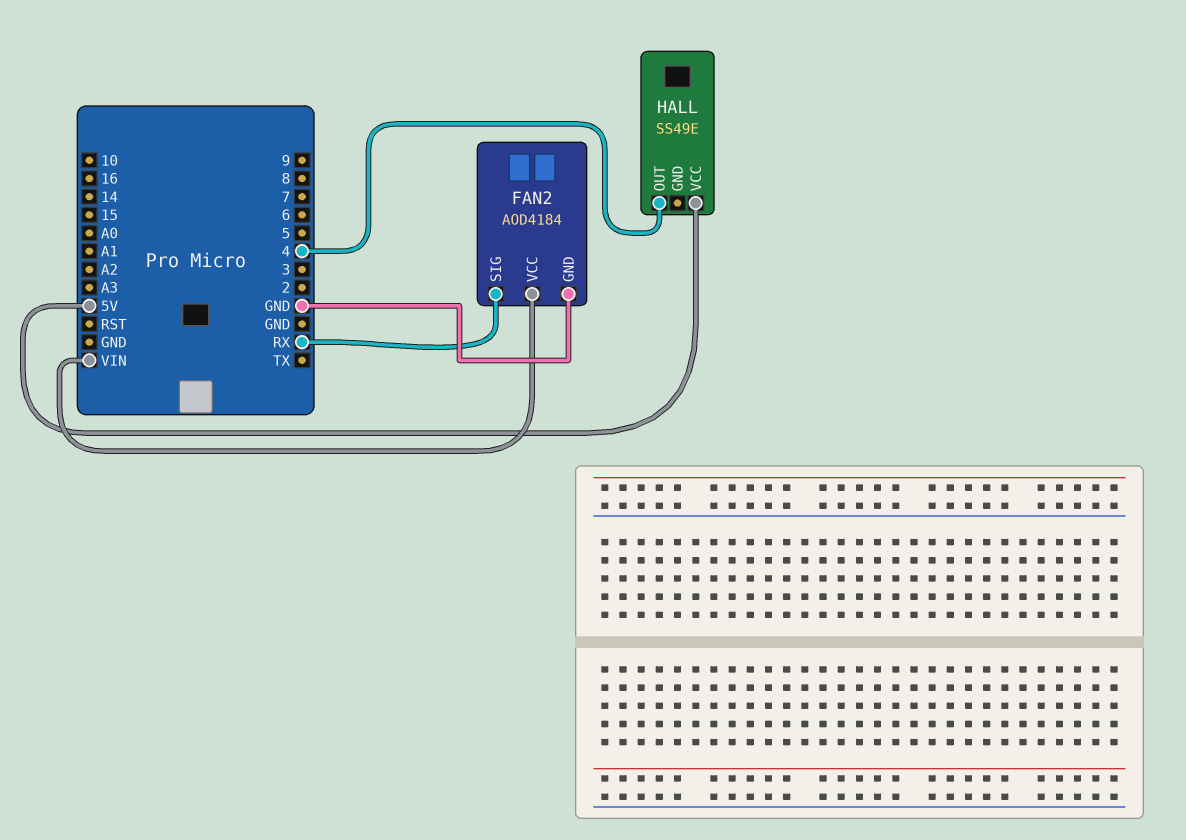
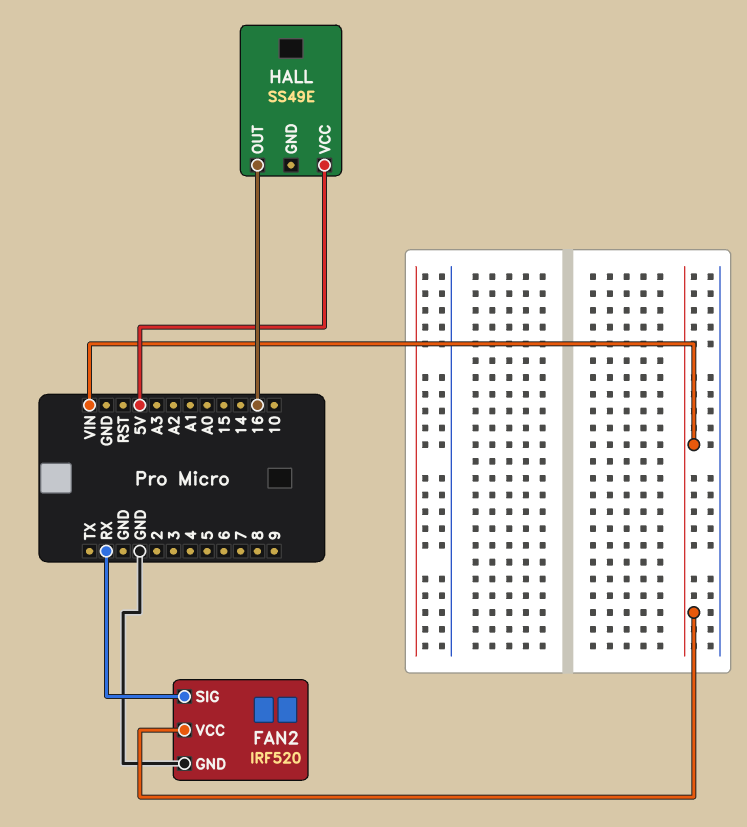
FAN2: AOD4184 -> IRF520
HALL pin OUT: 4 -> 16

